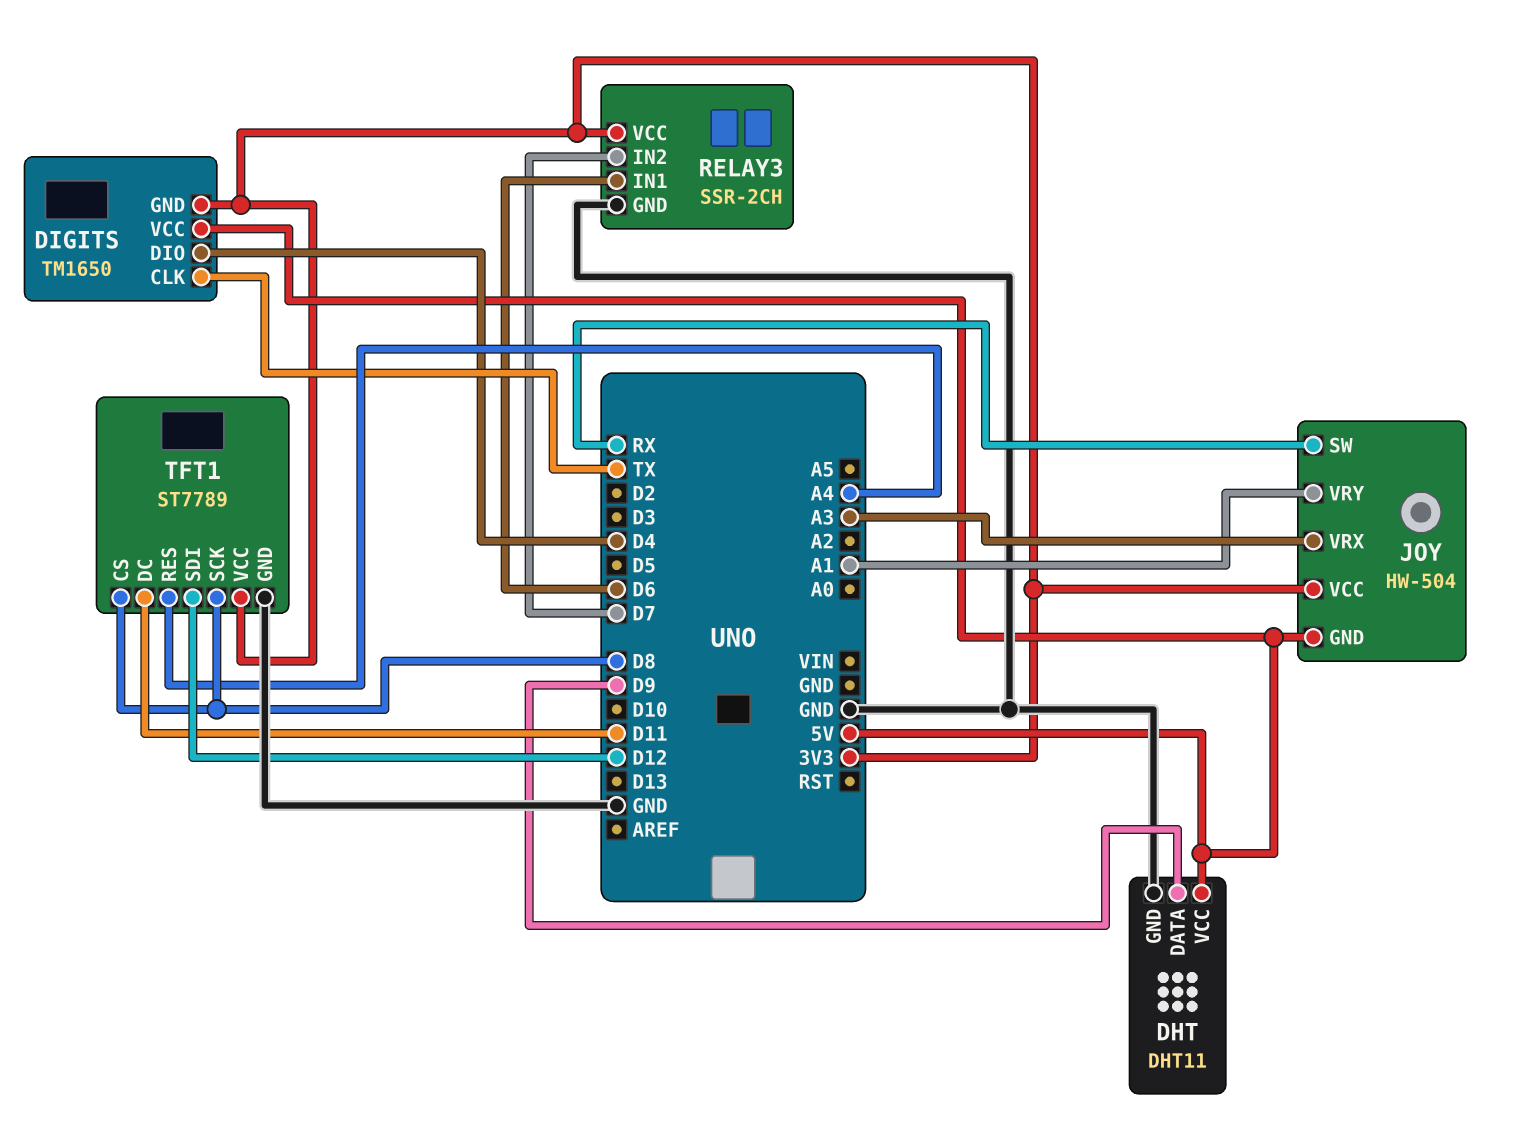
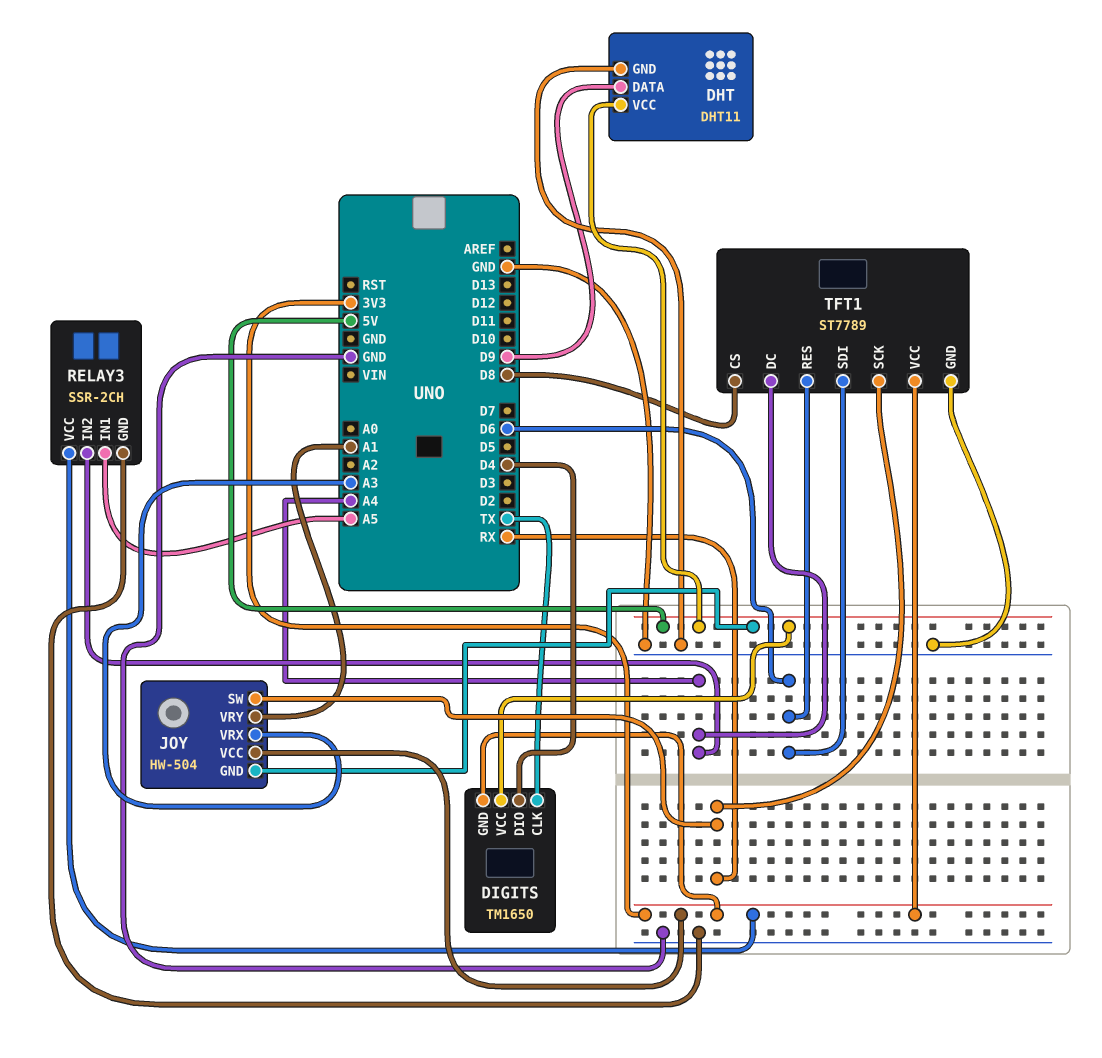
RELAY3 pin IN1: D6 -> A5
RELAY3 pin IN2: D7 -> A4
TFT1 pin DC: D11 -> A4
TFT1 pin RES: A4 -> D6
TFT1 pin SCK: D8 -> RX
TFT1 pin SDI: D12 -> D6

